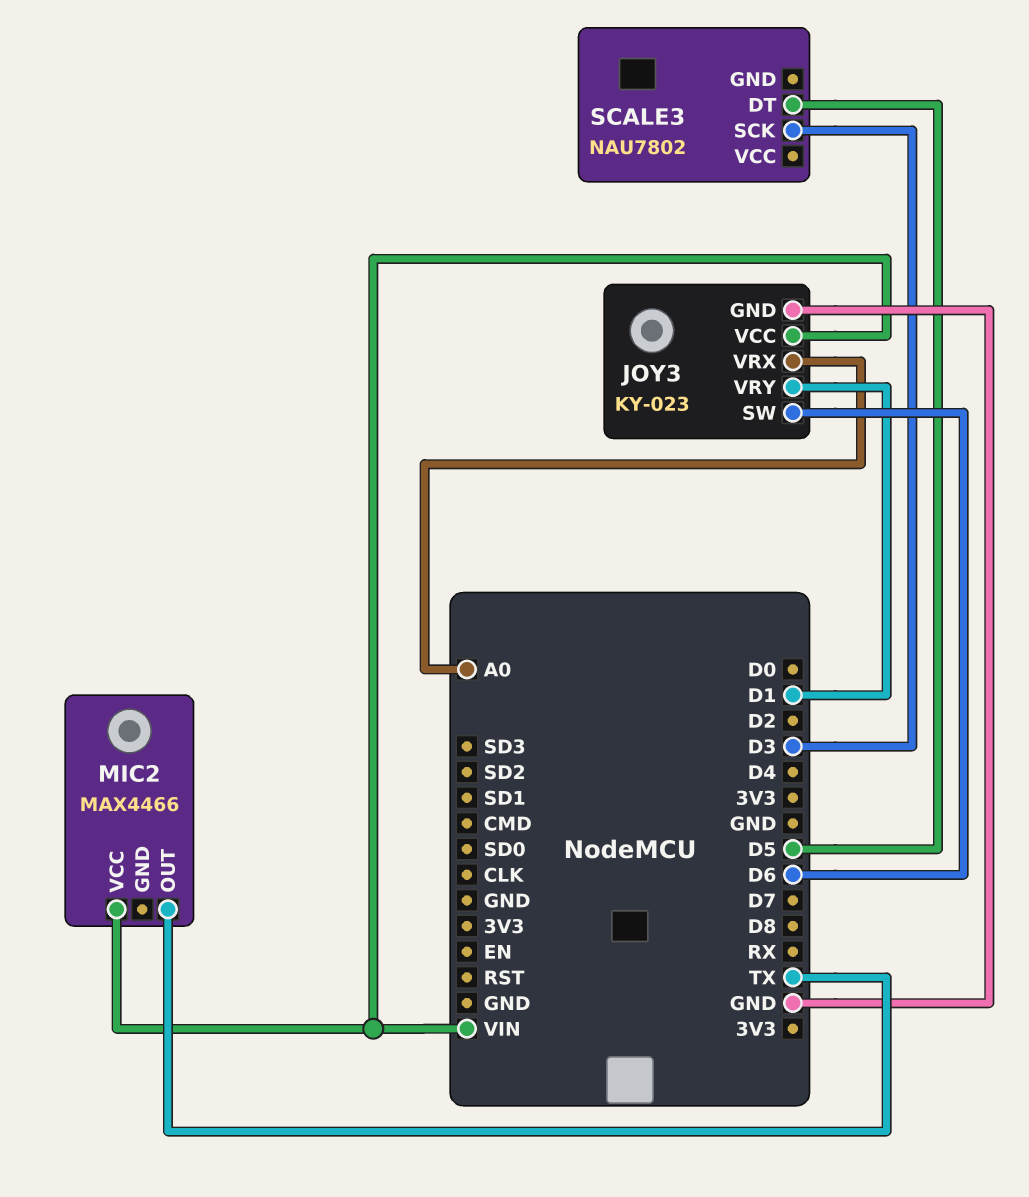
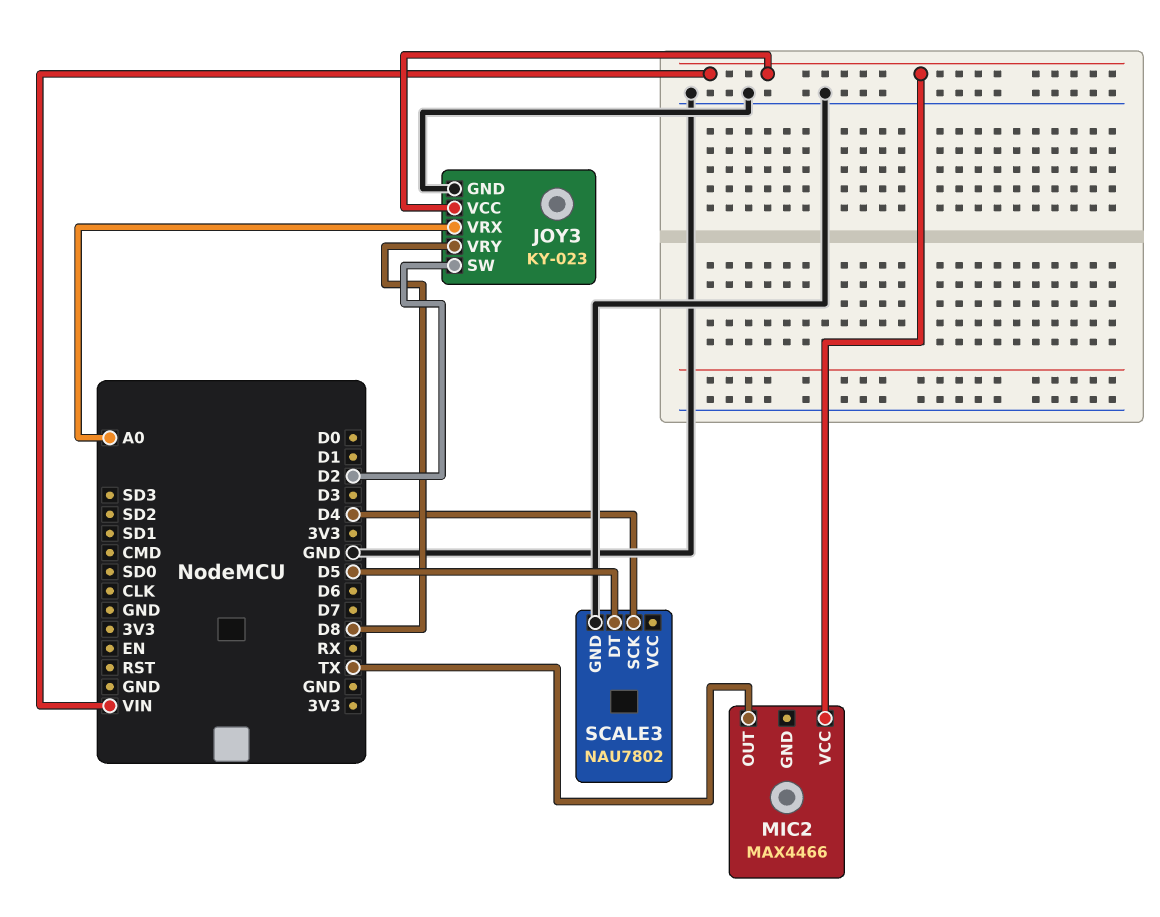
JOY3 pin SW: D6 -> D2
JOY3 pin VRY: D1 -> D8
SCALE3 pin GND: none -> GND
SCALE3 pin SCK: D3 -> D4

